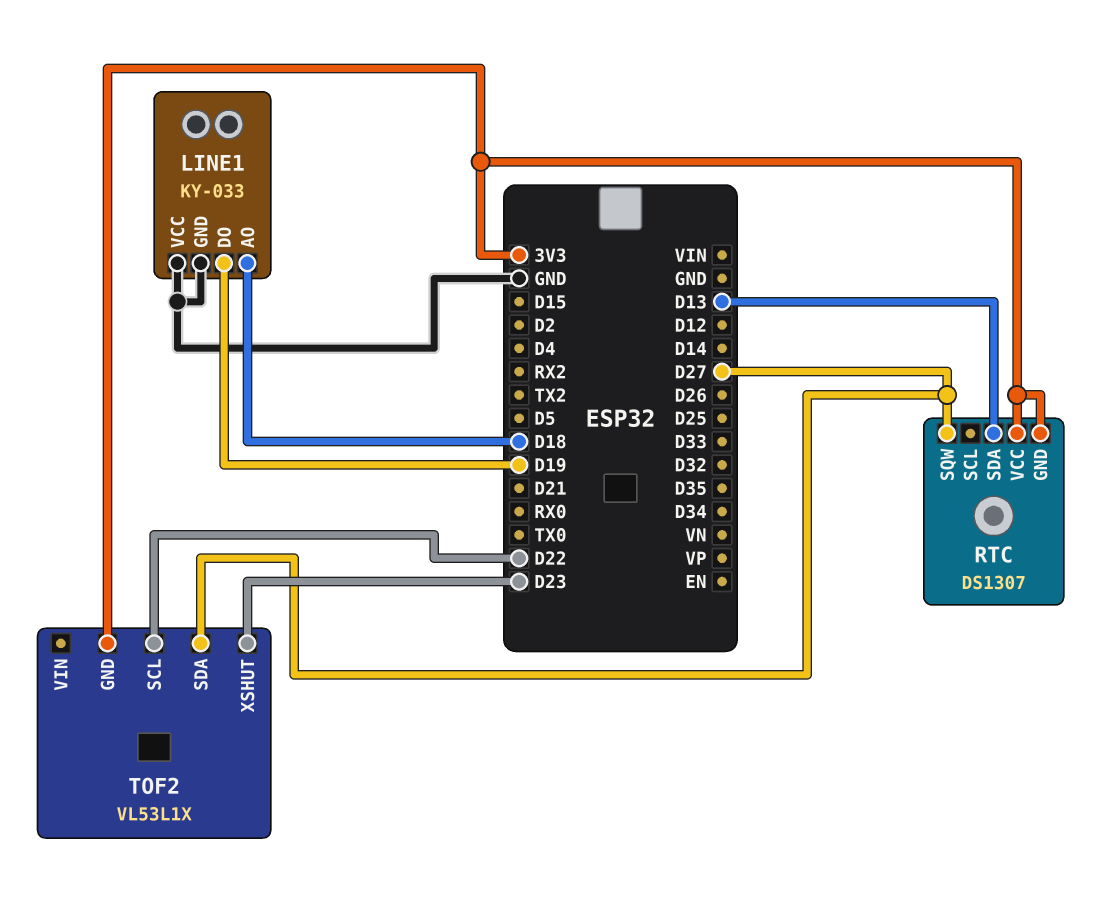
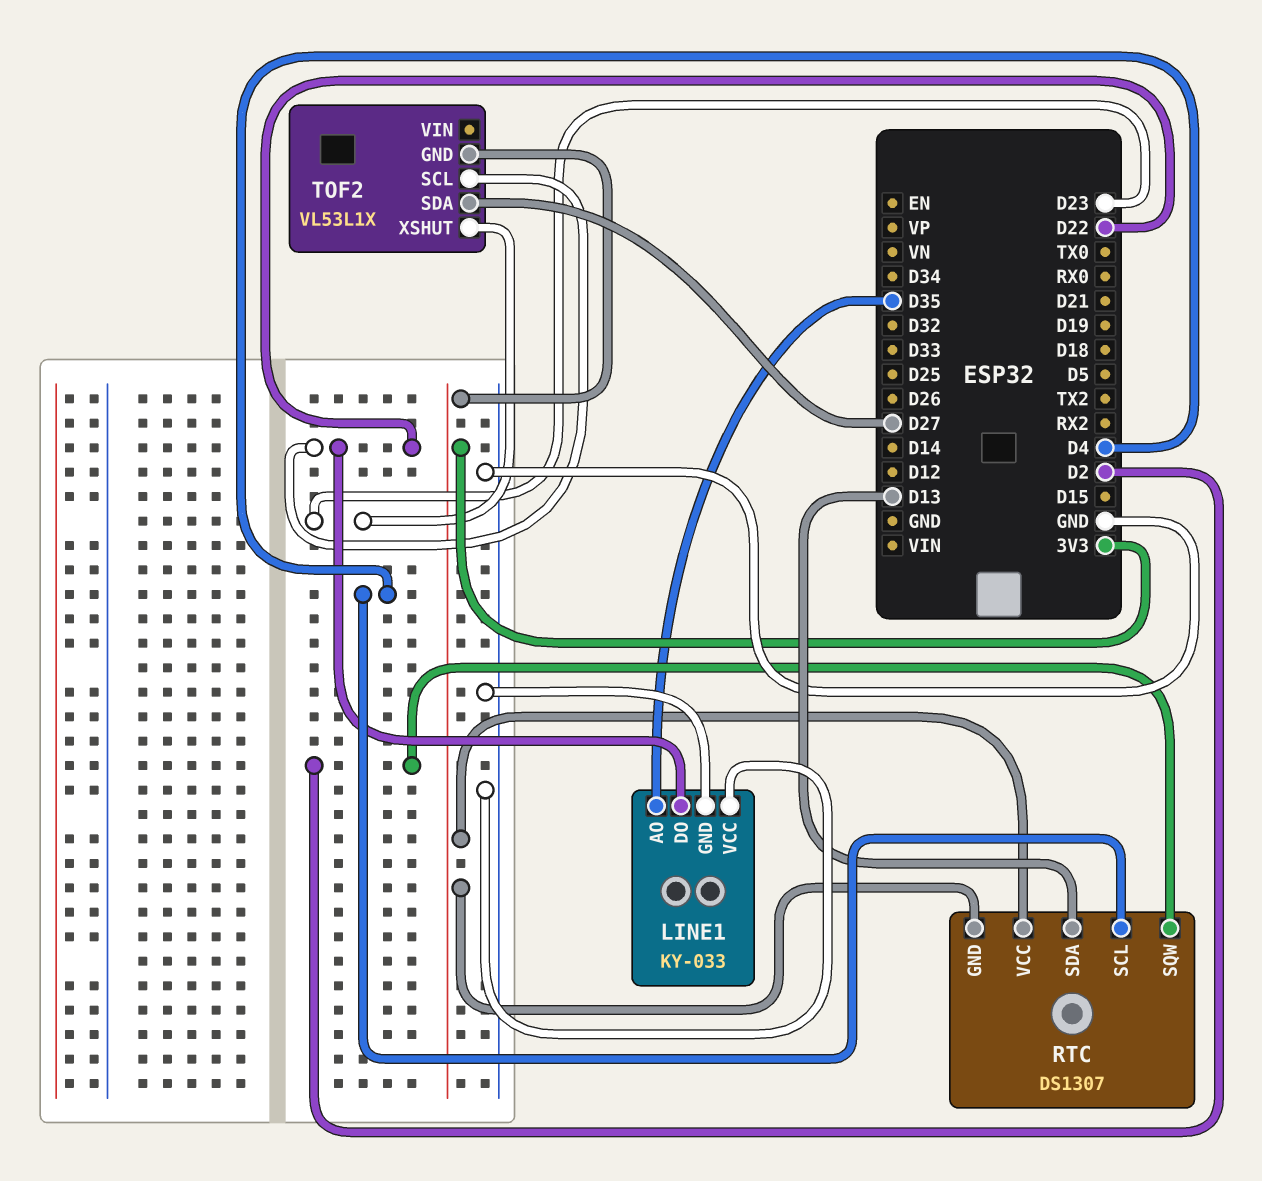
LINE1 pin AO: D18 -> D35
LINE1 pin DO: D19 -> D22
RTC pin SCL: none -> D4
RTC pin SQW: D27 -> D2

